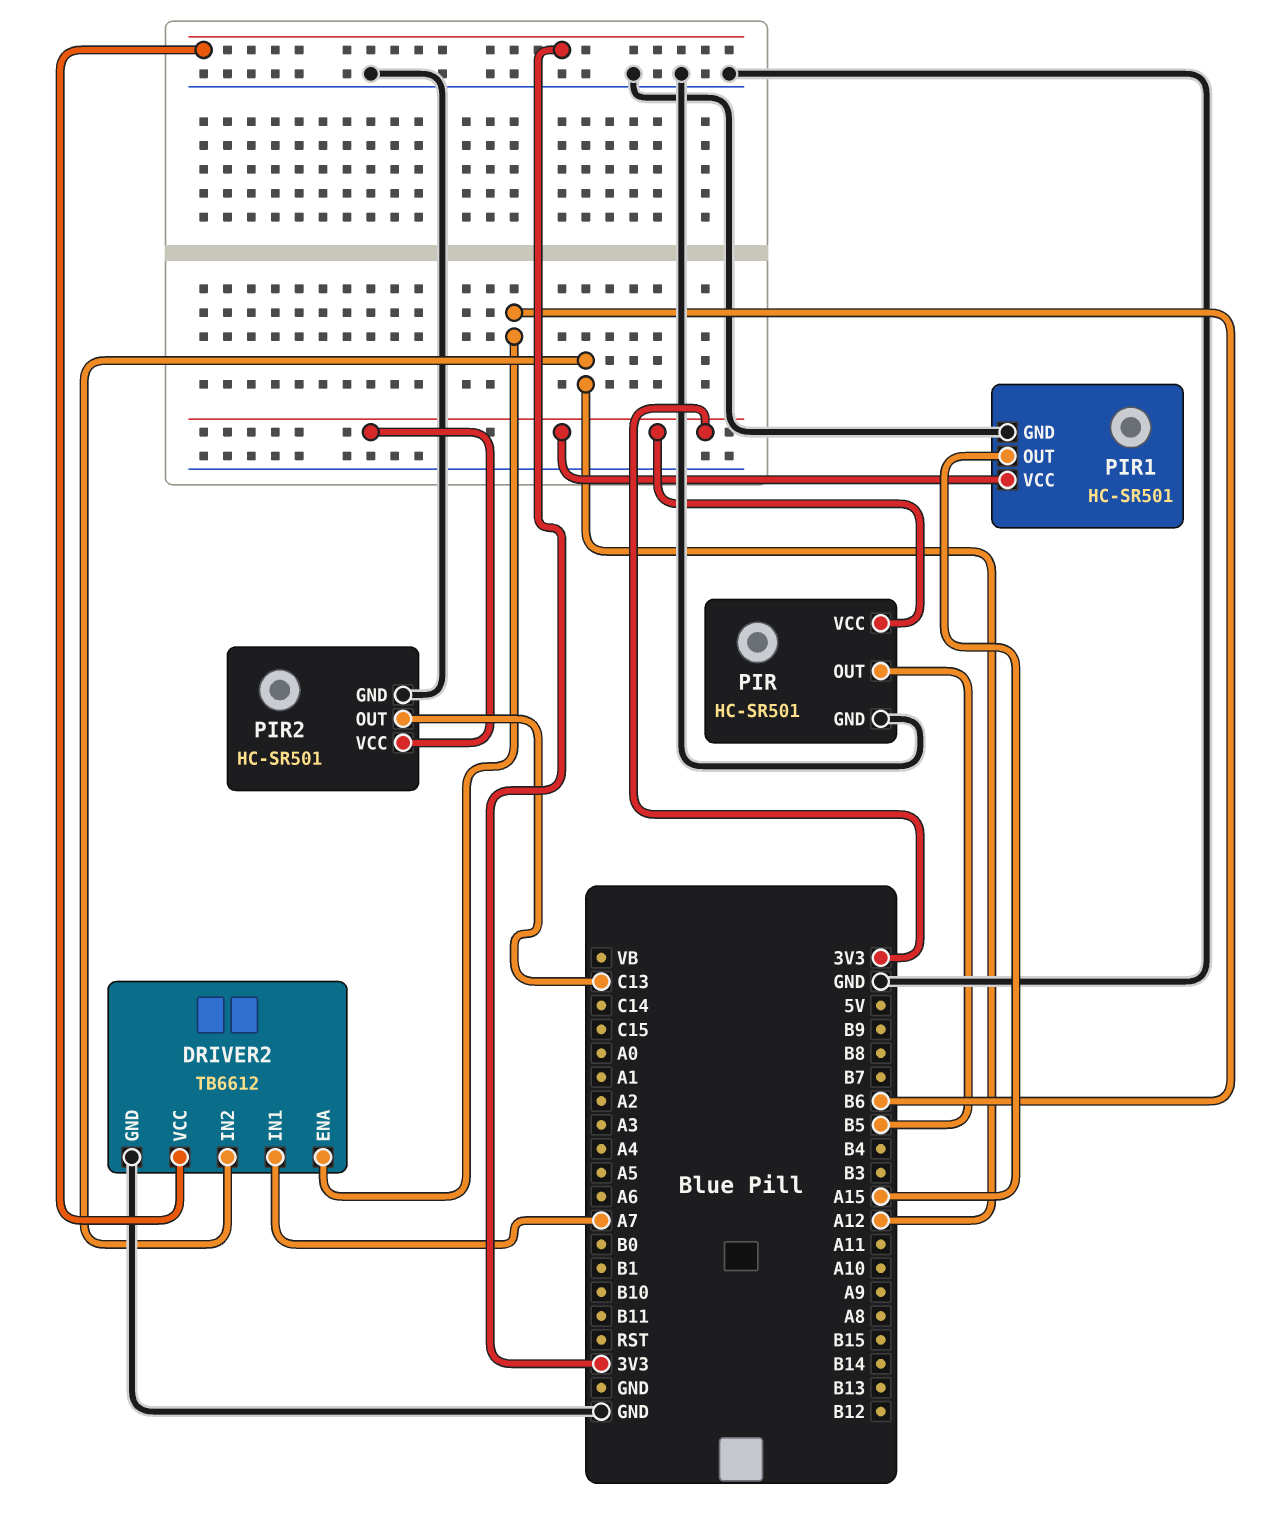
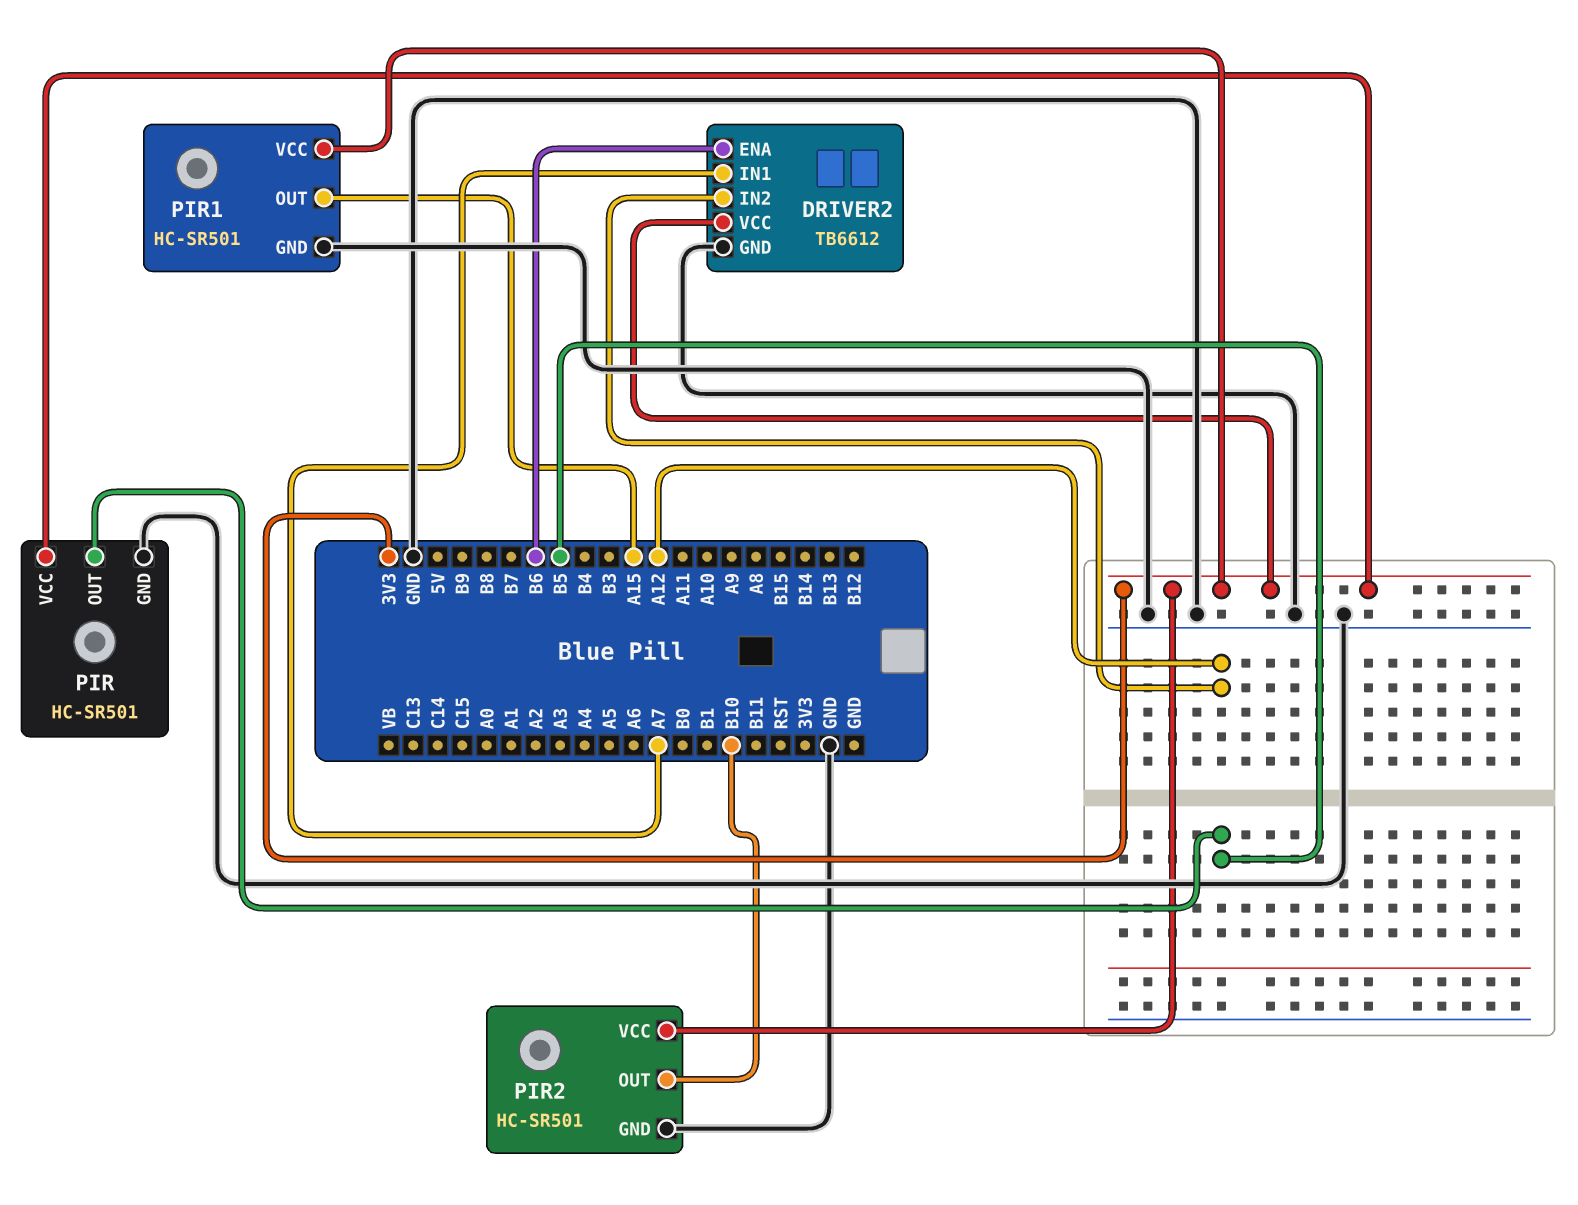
PIR2 pin OUT: C13 -> B10

